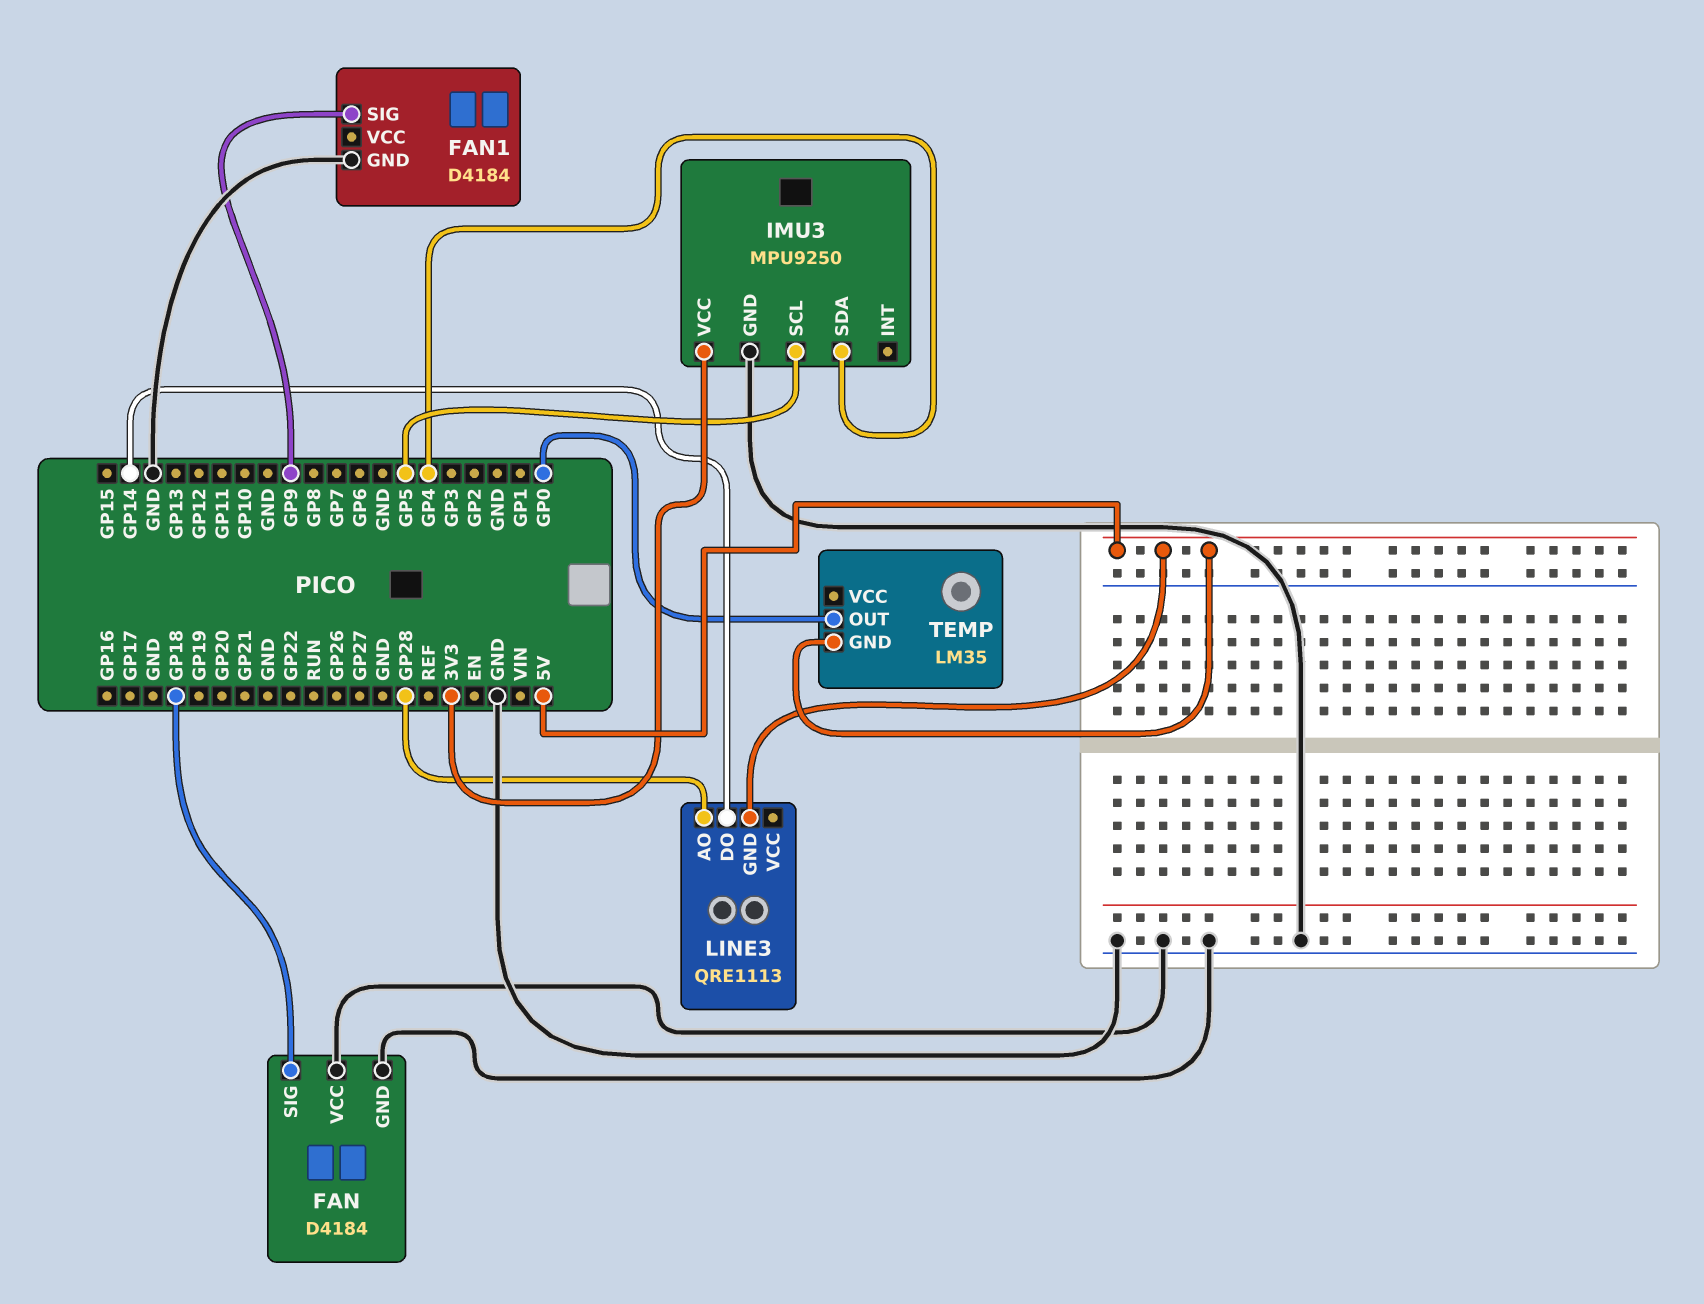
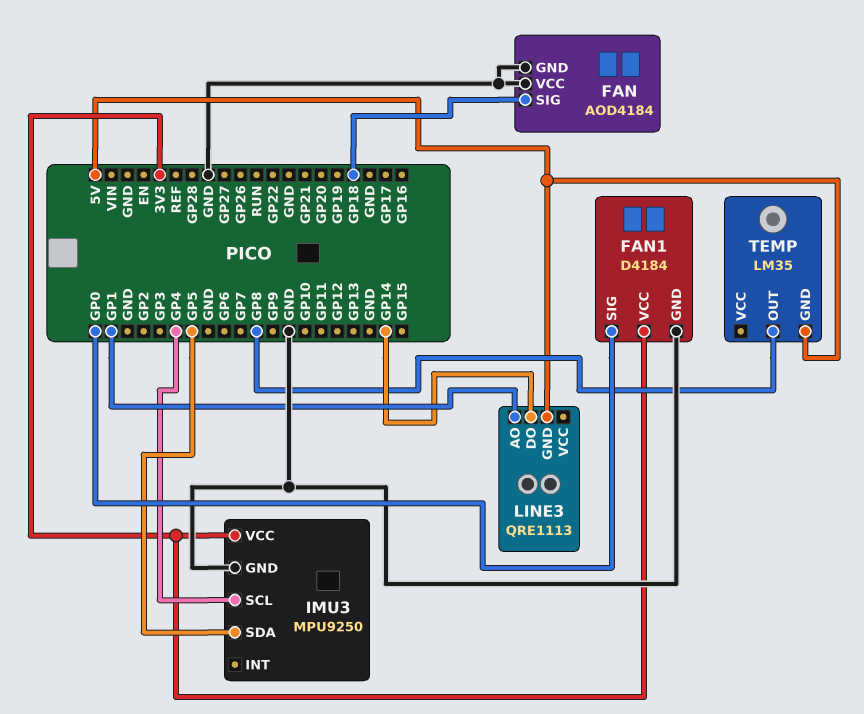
FAN: D4184 -> AOD4184
FAN1 pin SIG: GP9 -> GP0
FAN1 pin VCC: none -> 3V3
IMU3 pin SCL: GP5 -> GP4
IMU3 pin SDA: GP4 -> GP5
LINE3 pin AO: GP28 -> GP1
TEMP pin OUT: GP0 -> GP8

